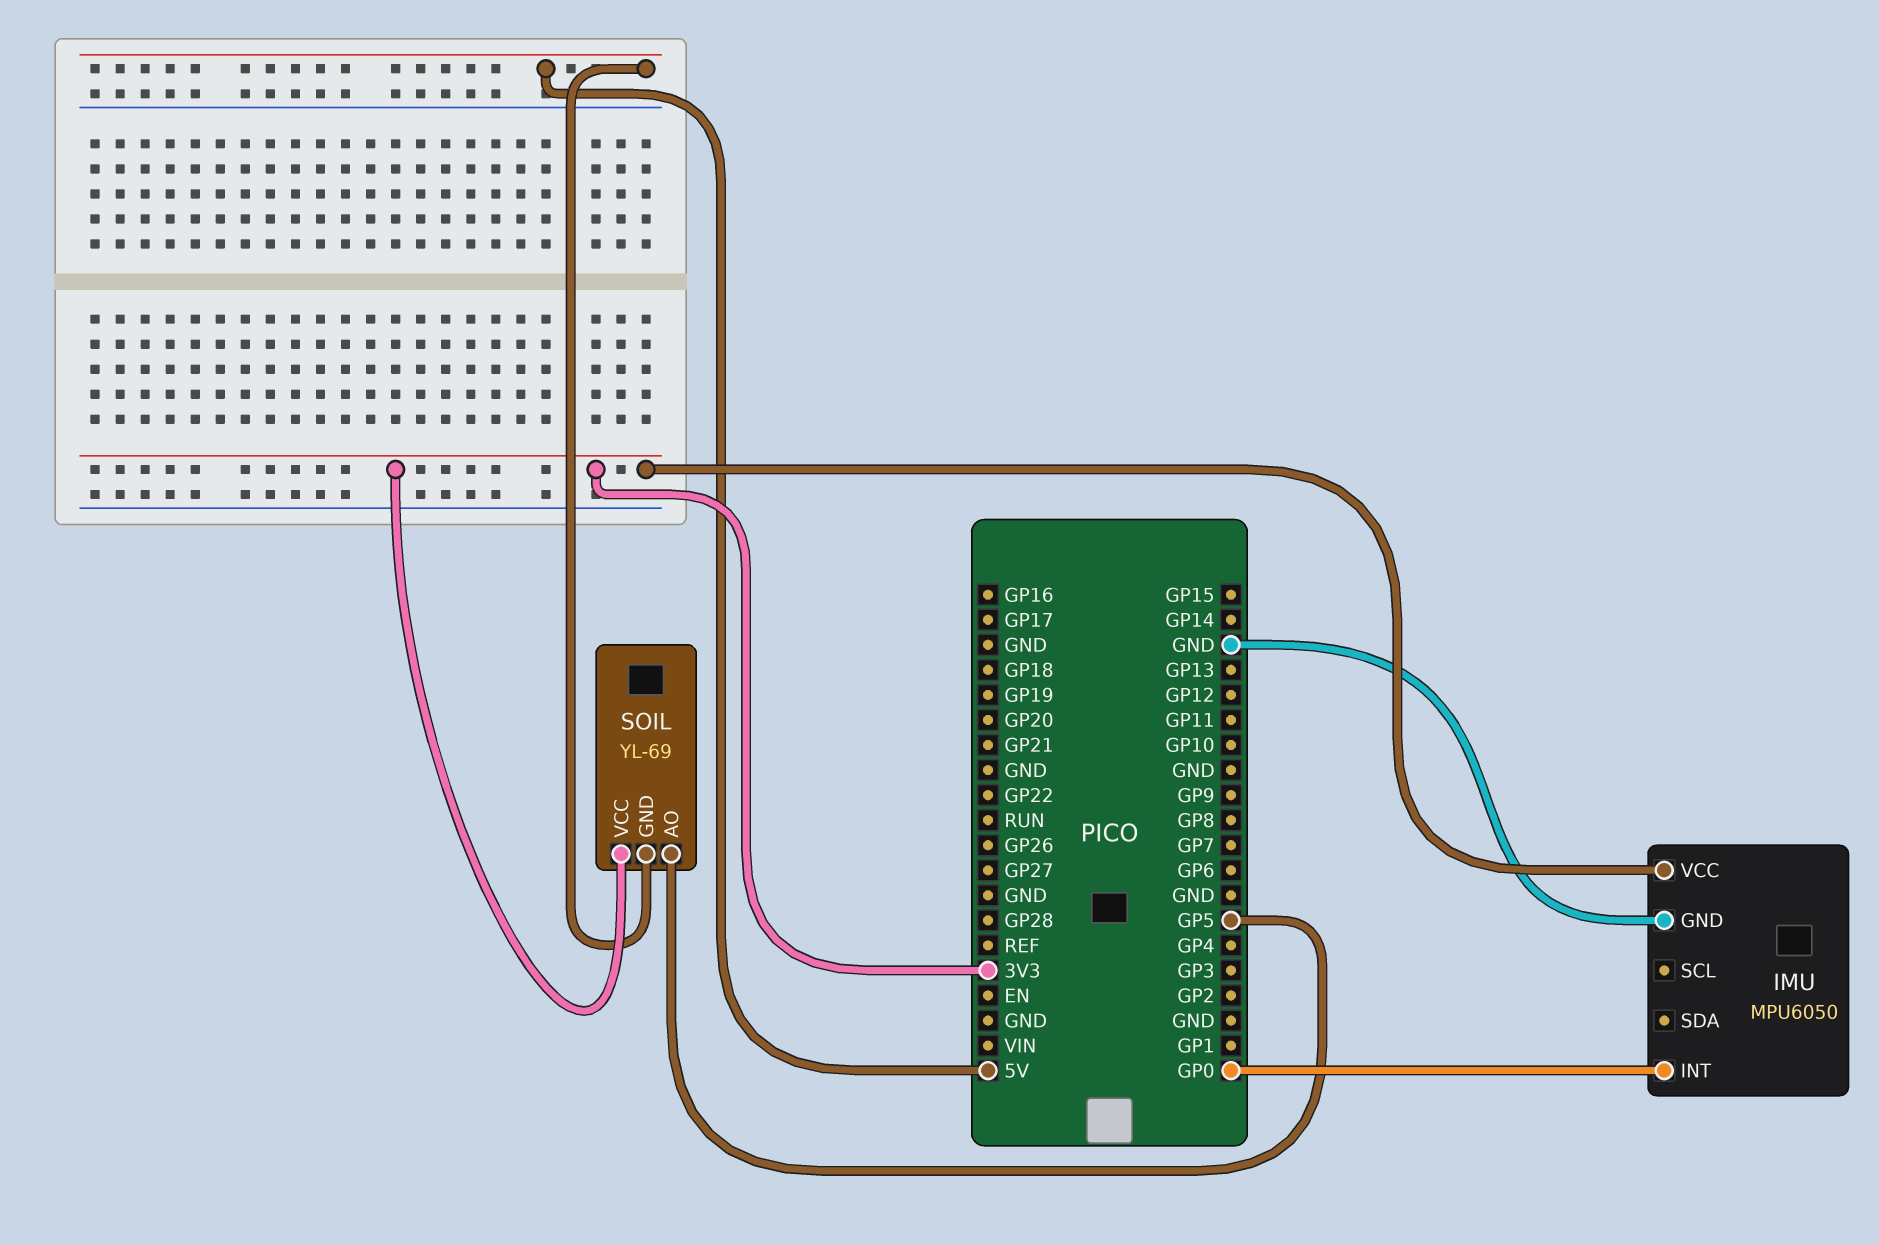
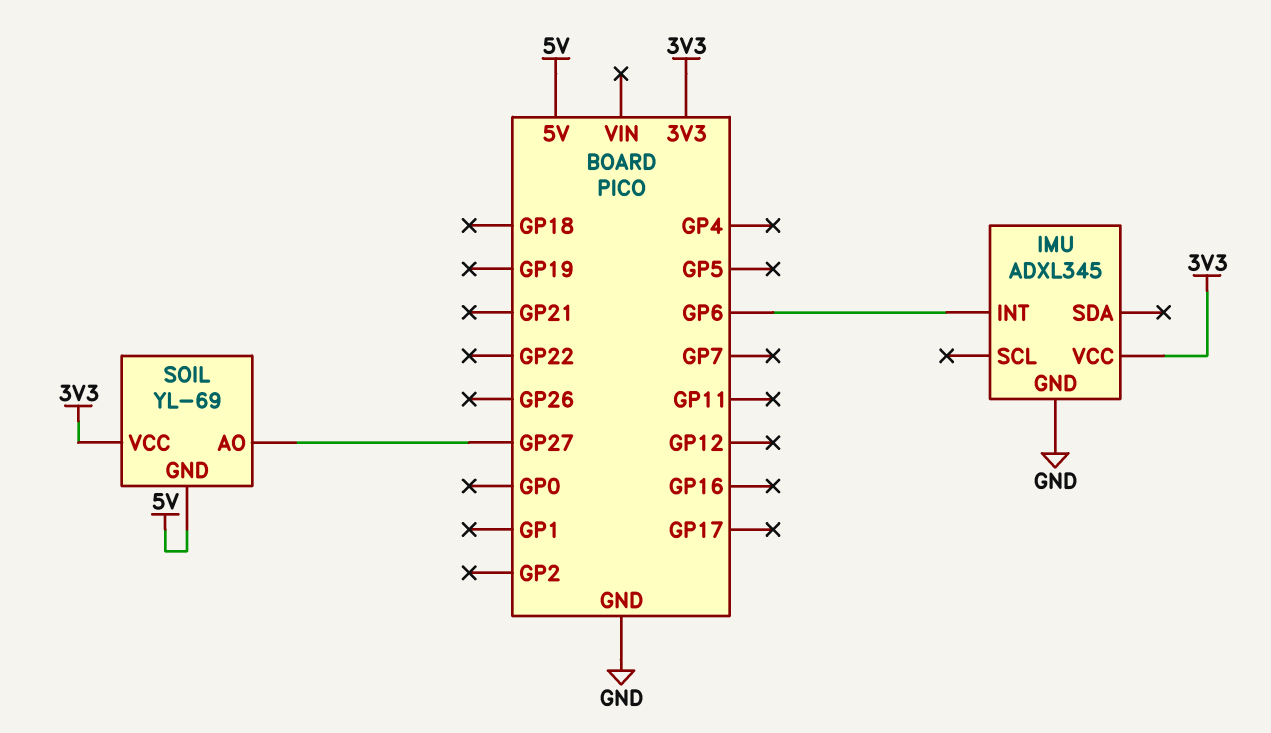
IMU: MPU6050 -> ADXL345
IMU pin INT: GP0 -> GP6
SOIL pin AO: GP5 -> GP27

